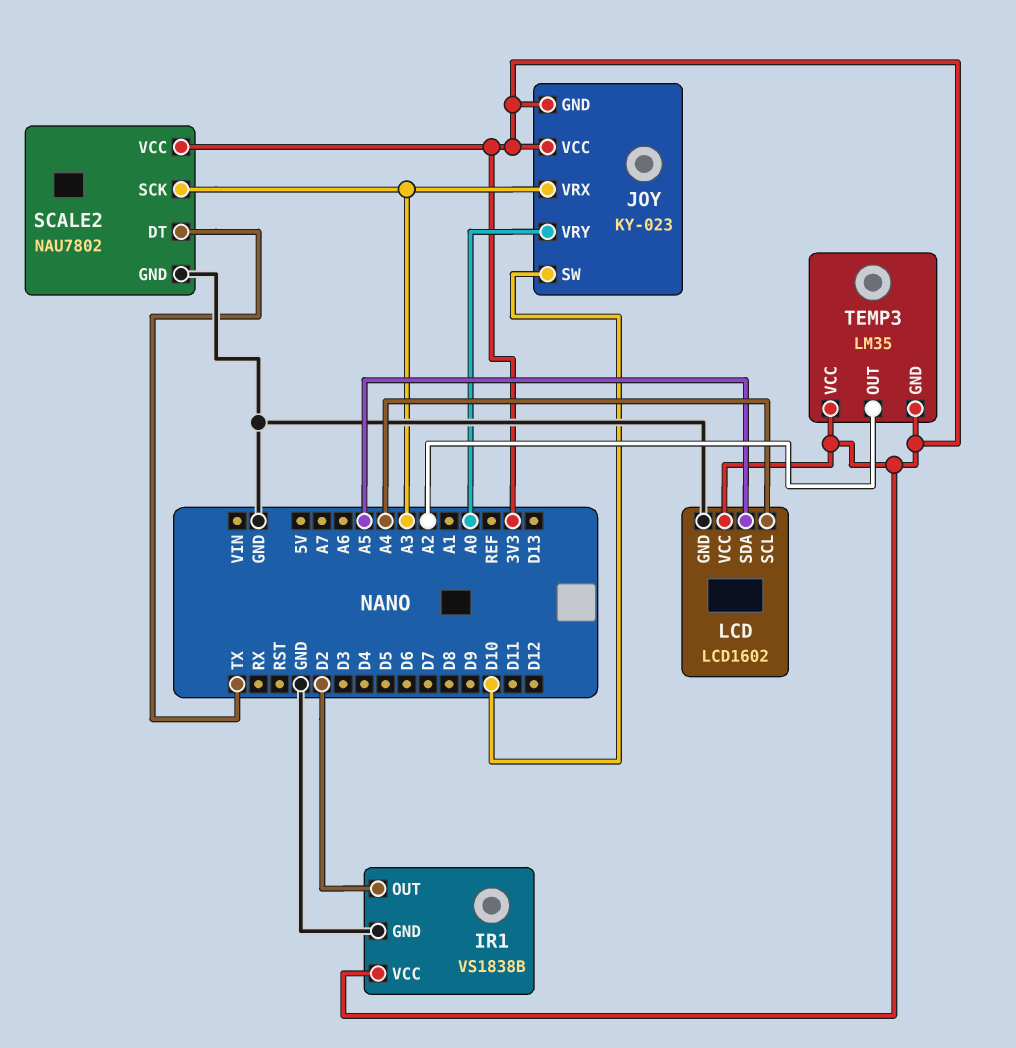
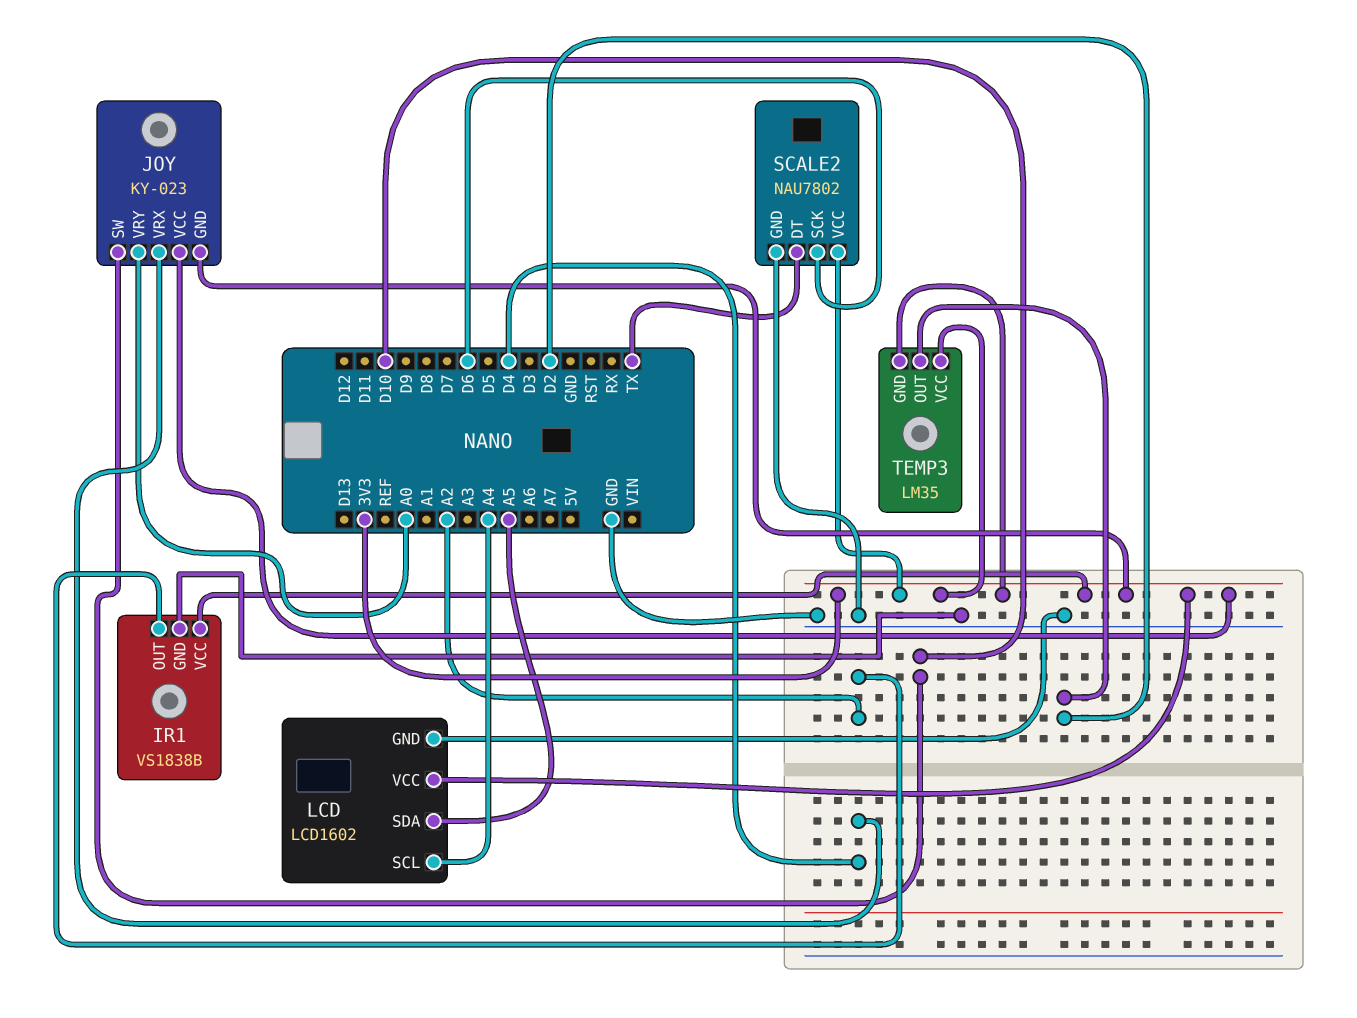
IR1 pin OUT: D2 -> A2
JOY pin VRX: A3 -> D4
SCALE2 pin SCK: A3 -> D6
TEMP3 pin OUT: A2 -> D2

